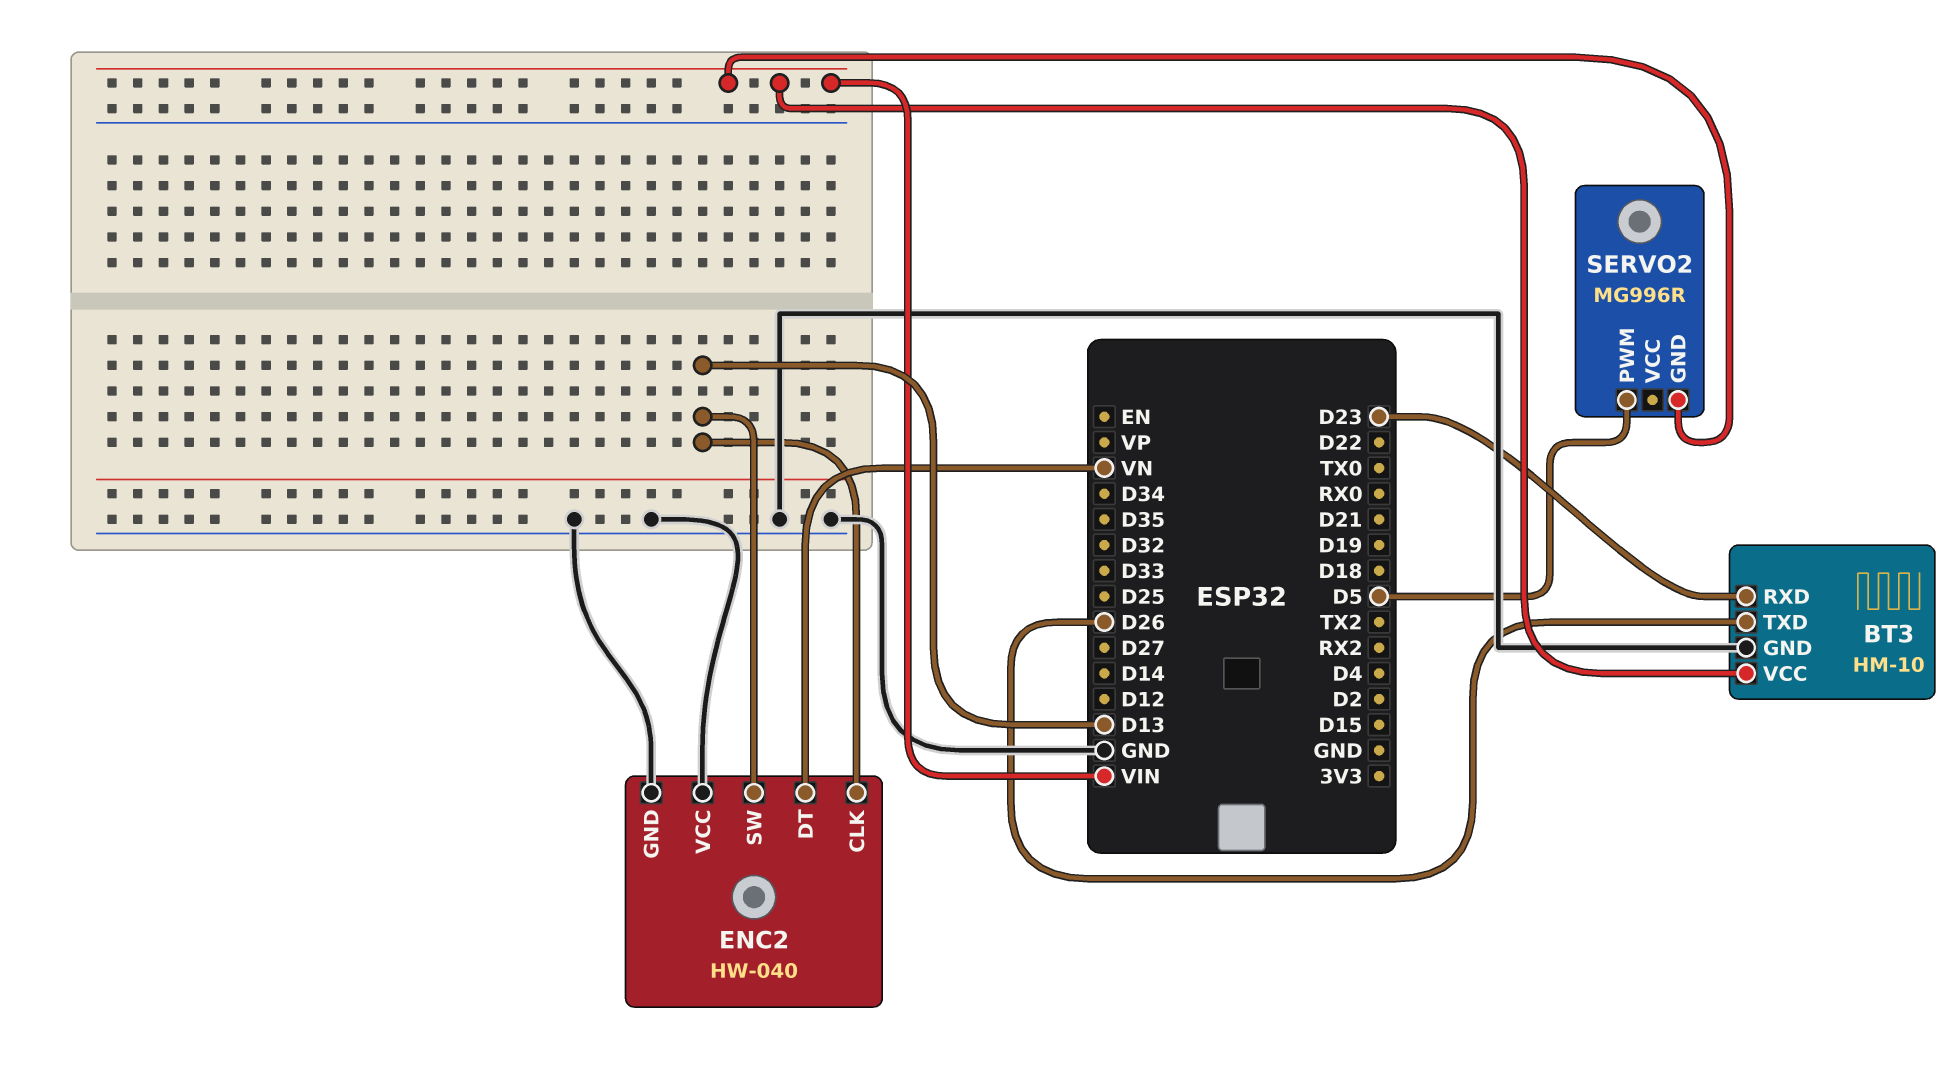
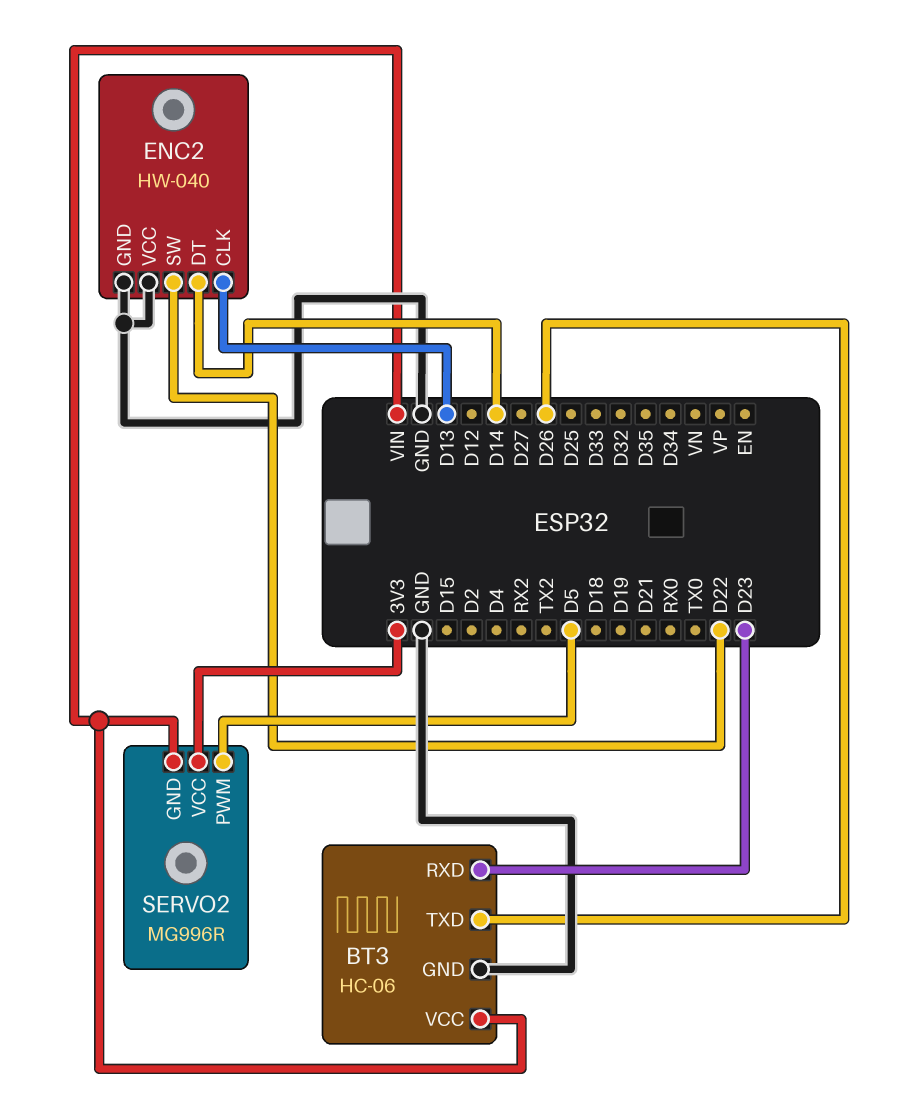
BT3: HM-10 -> HC-06
ENC2 pin DT: VN -> D14
ENC2 pin SW: D13 -> D22
SERVO2 pin VCC: none -> 3V3

